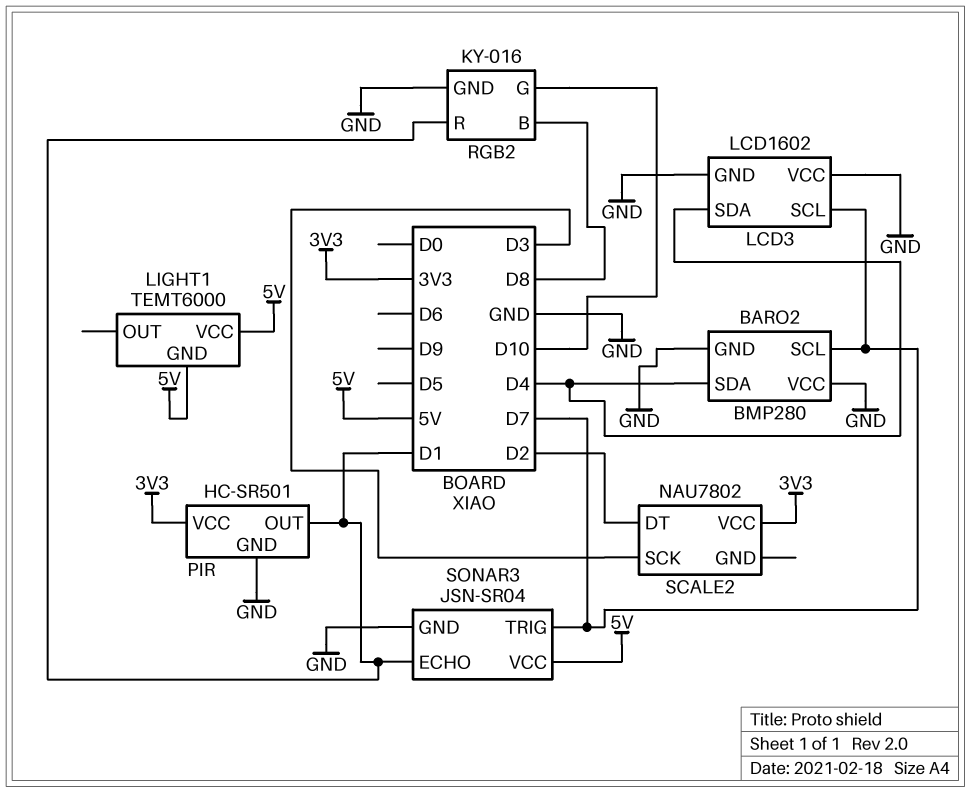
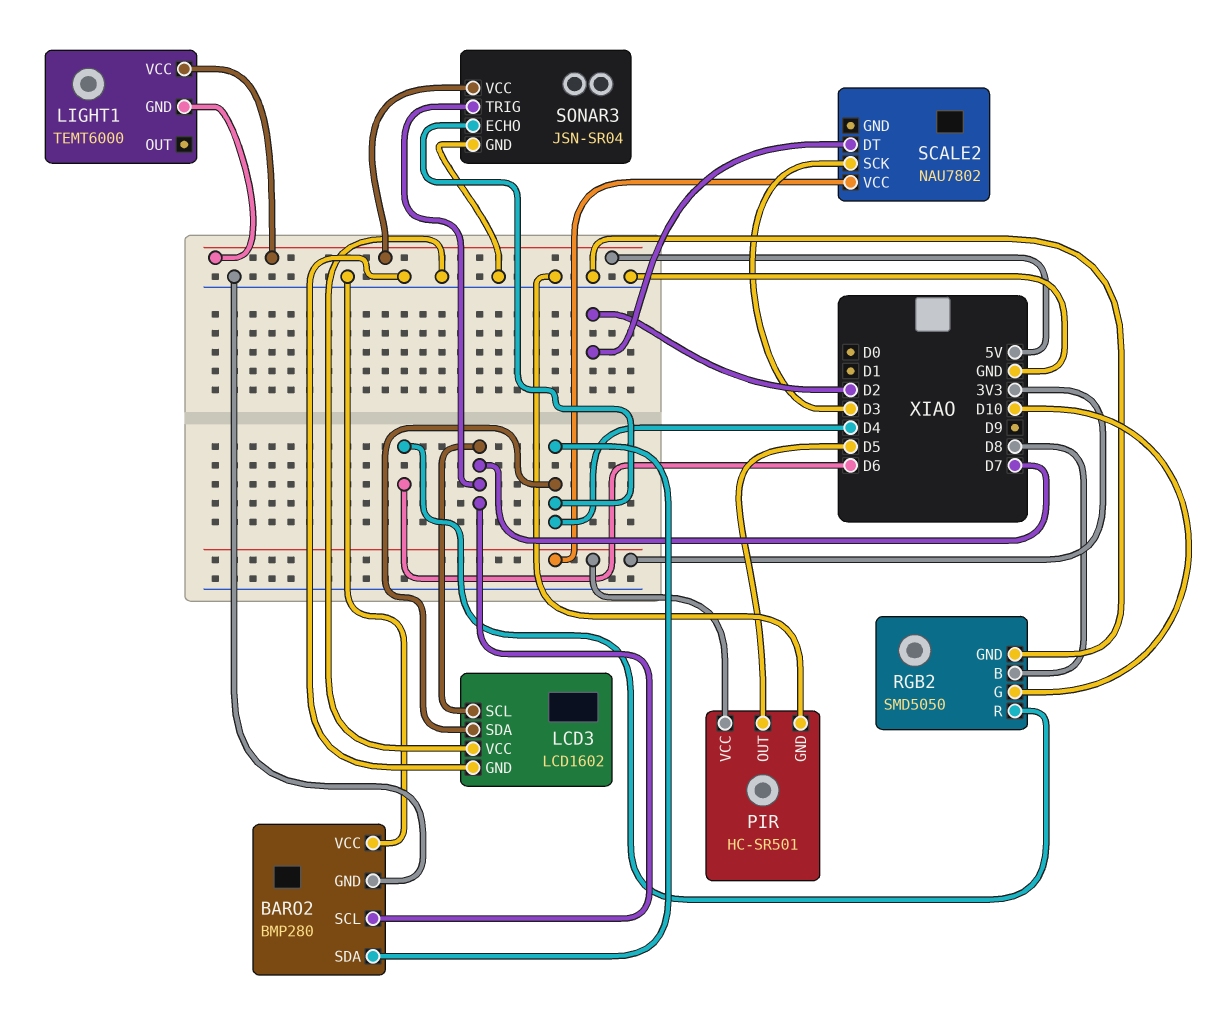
PIR pin OUT: D1 -> D5
RGB2: KY-016 -> SMD5050
RGB2 pin R: D1 -> D6
SONAR3 pin ECHO: D1 -> D4

